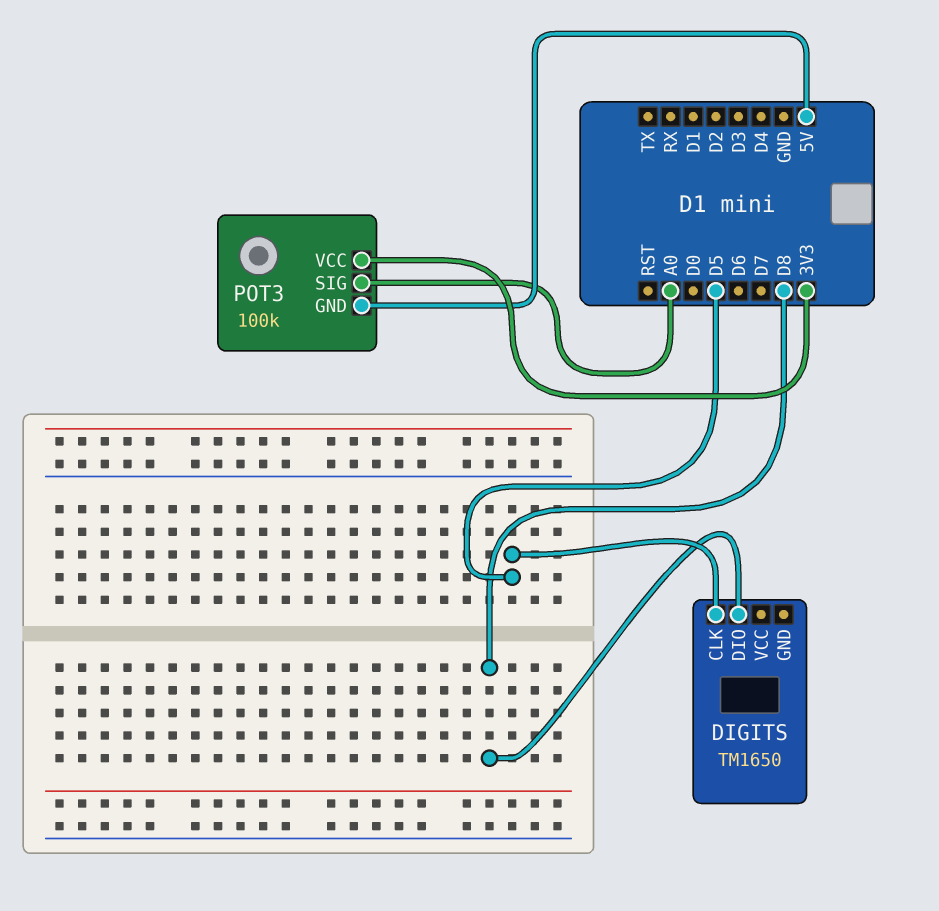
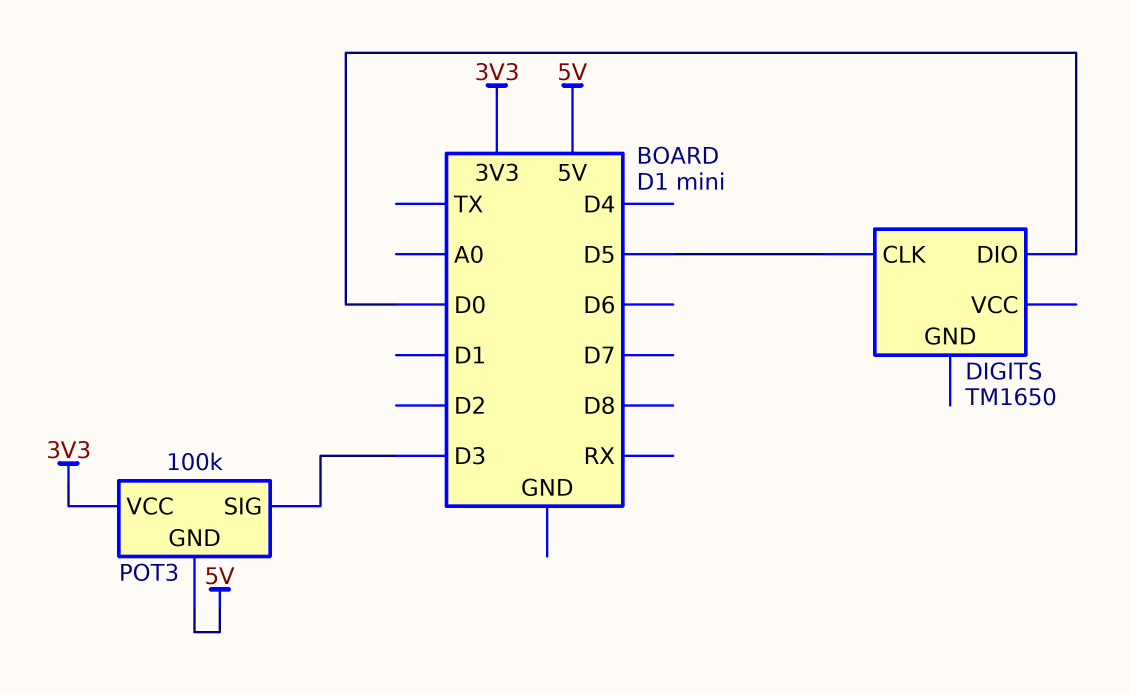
DIGITS pin DIO: D8 -> D0
POT3 pin SIG: A0 -> D3

